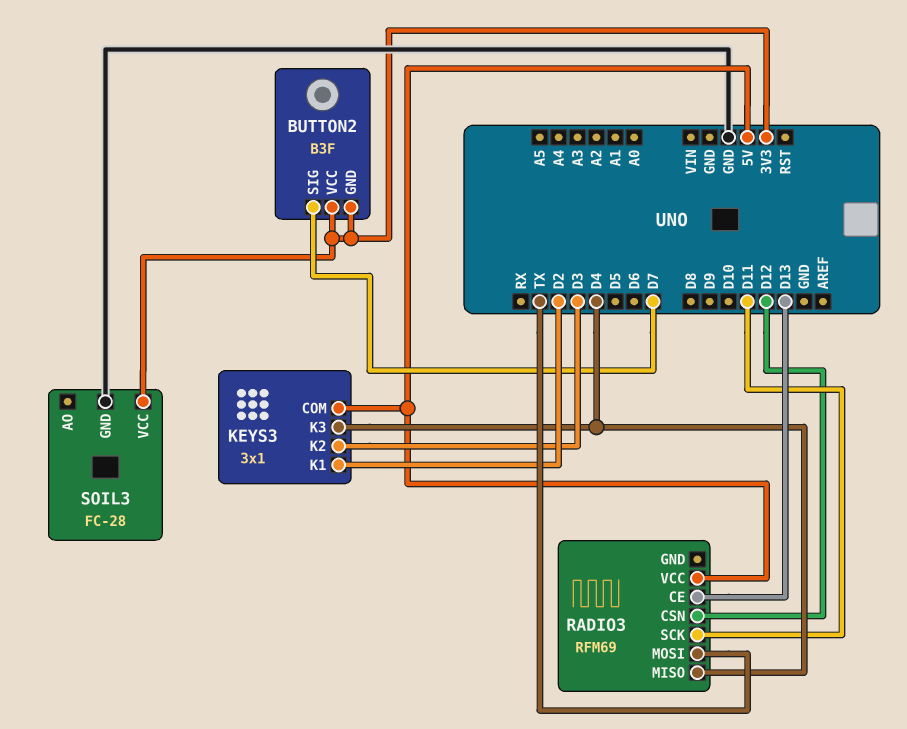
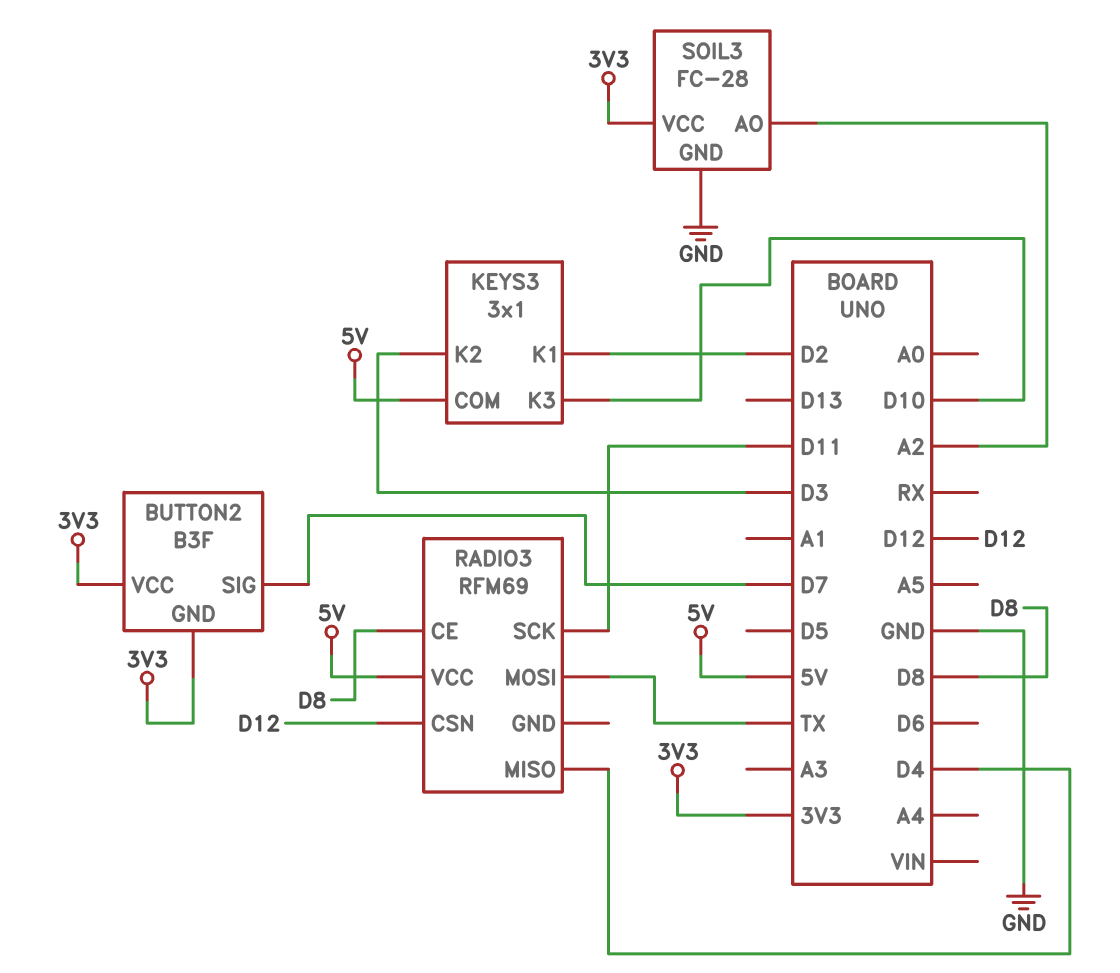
KEYS3 pin K3: D4 -> D10
RADIO3 pin CE: D13 -> D8
SOIL3 pin AO: none -> A2

